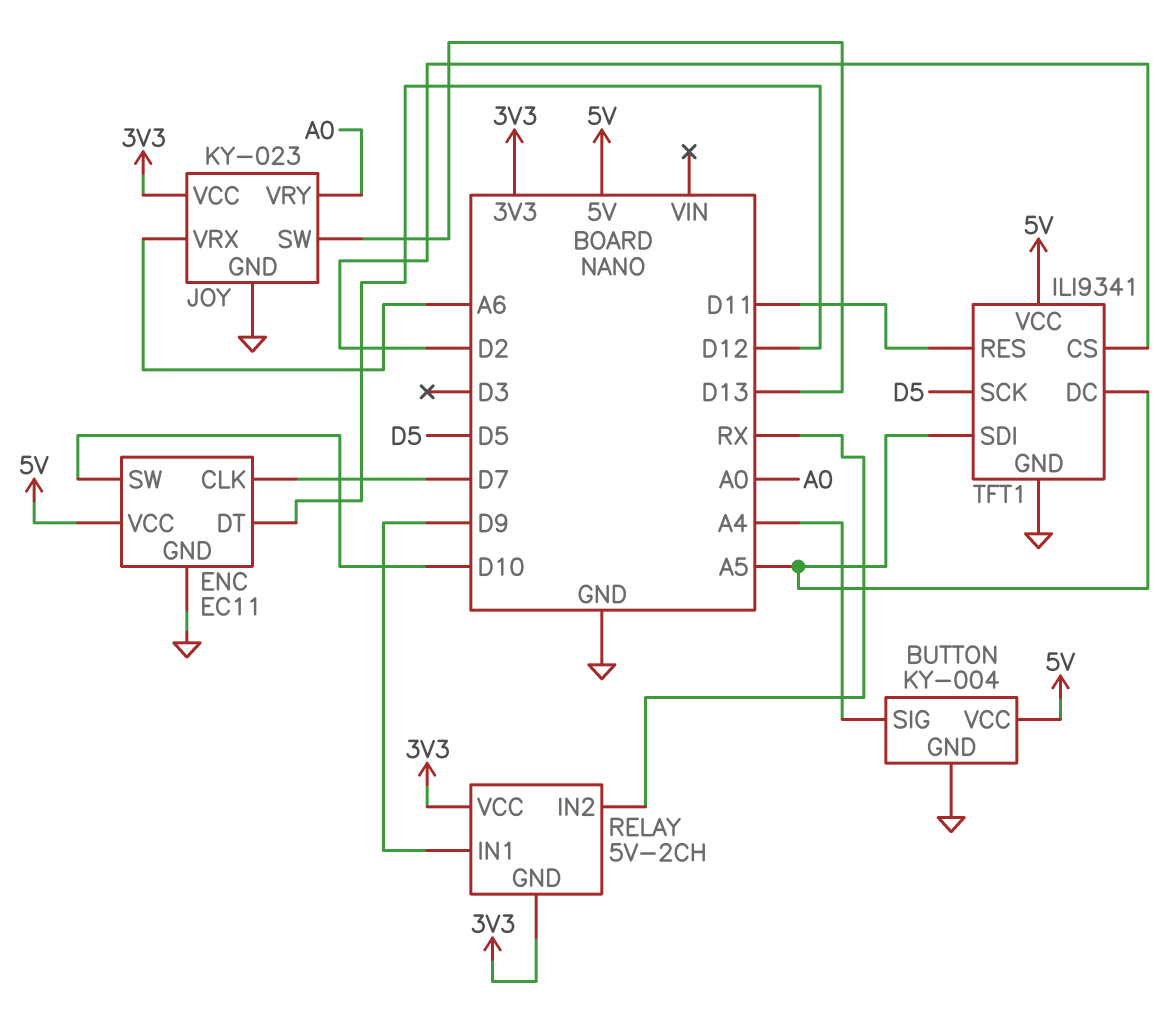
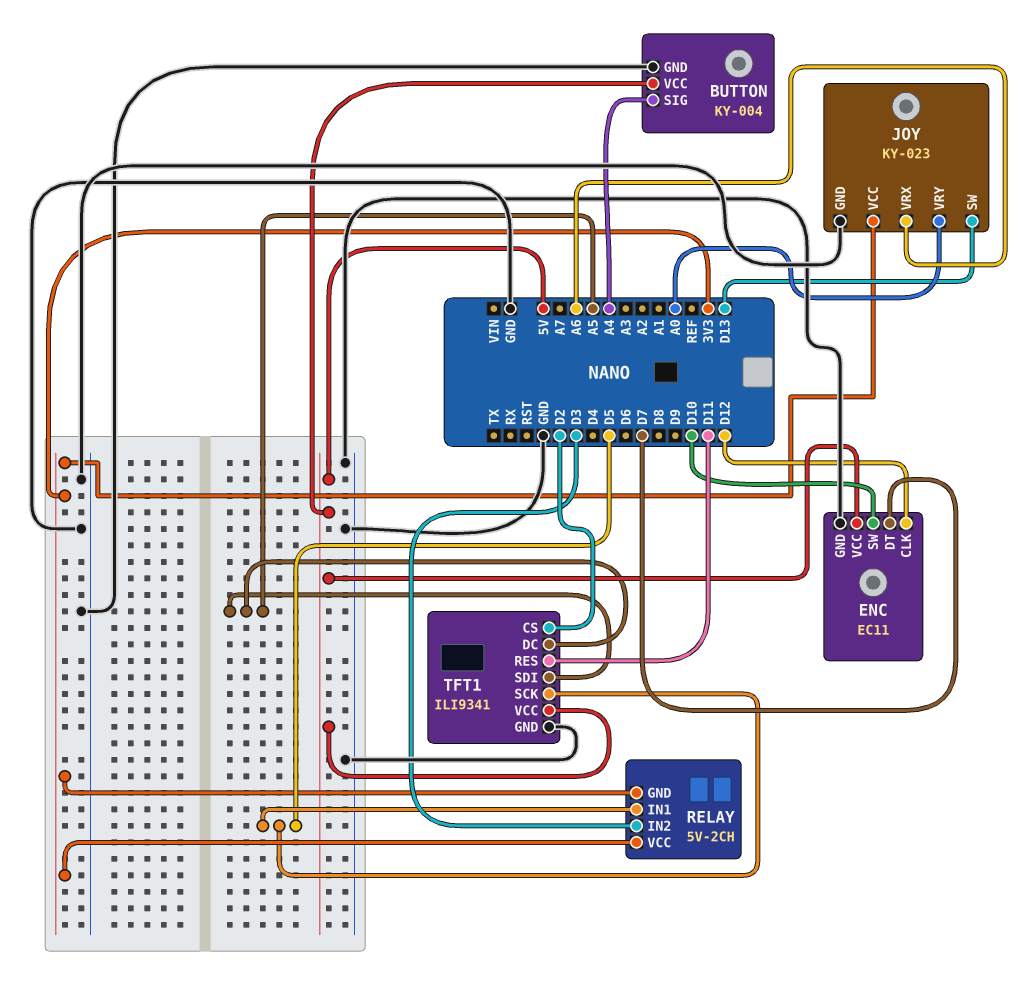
ENC pin CLK: D7 -> D12
ENC pin DT: D12 -> D7
RELAY pin IN1: D9 -> D5
RELAY pin IN2: RX -> D3

